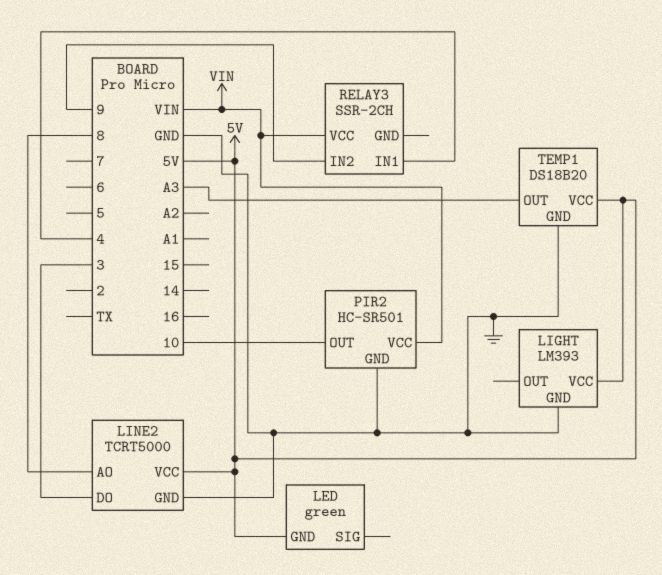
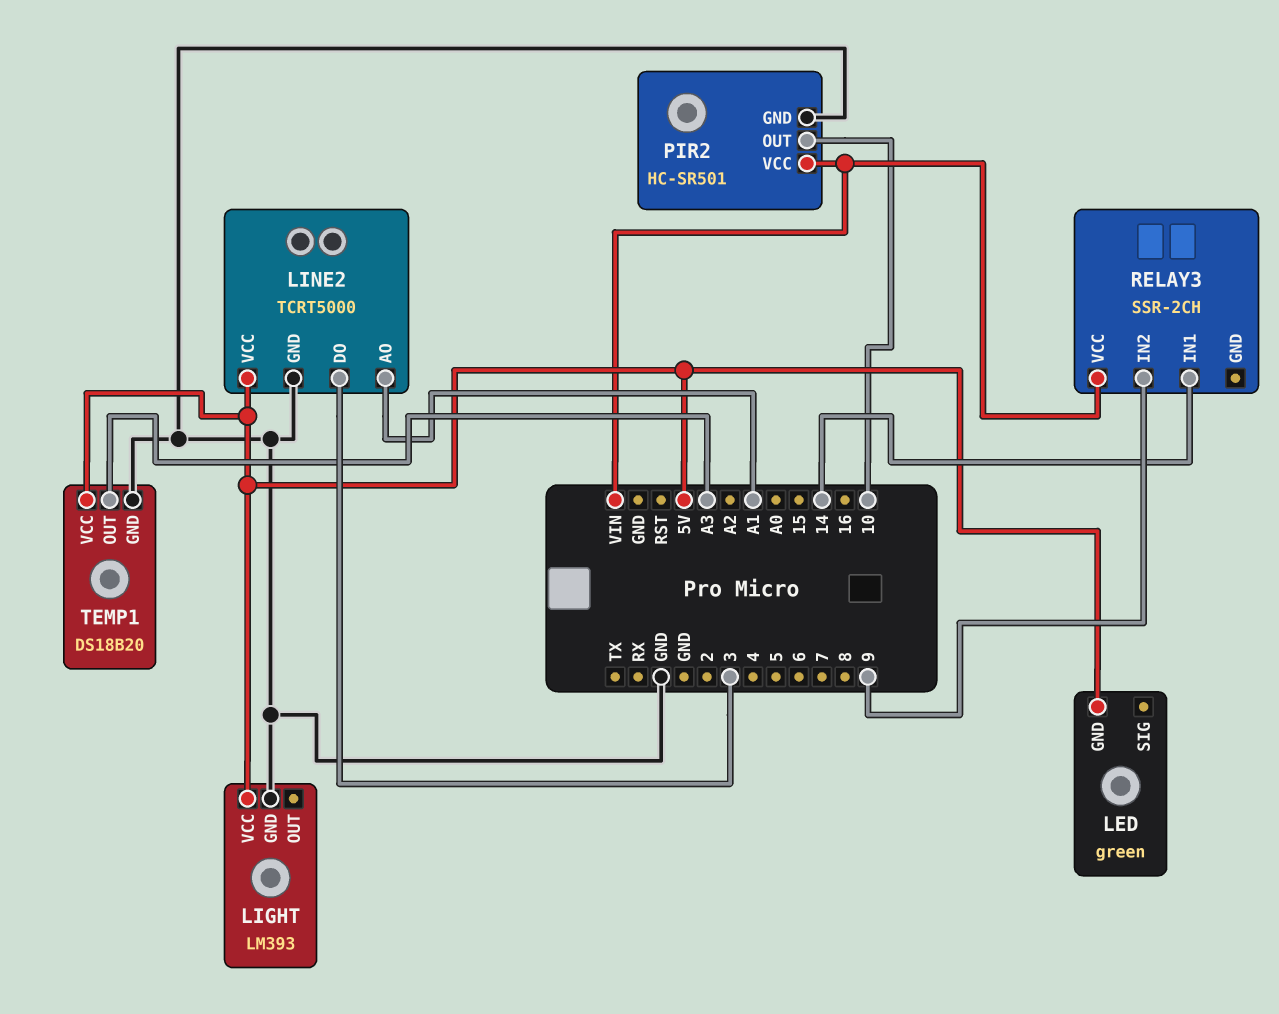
LINE2 pin AO: 8 -> A1
RELAY3 pin IN1: 4 -> 14

